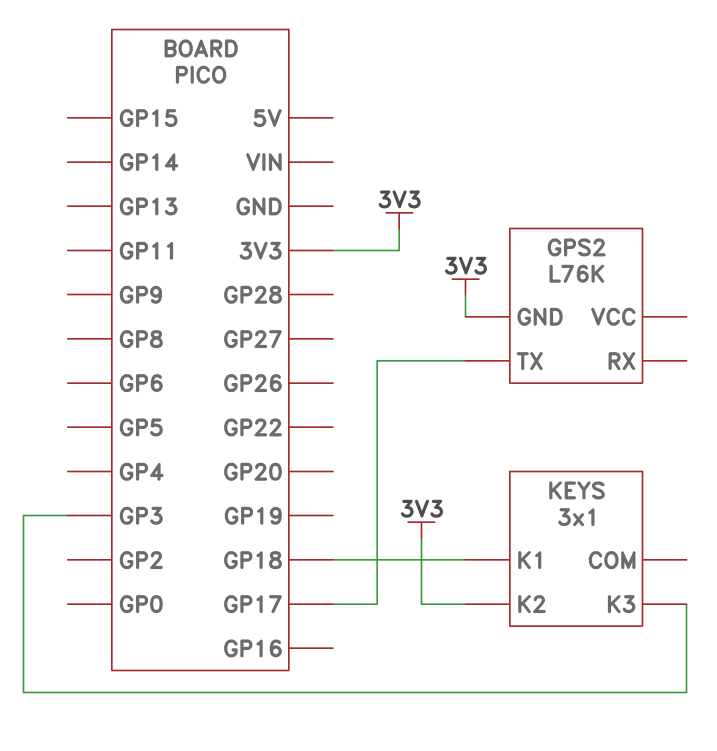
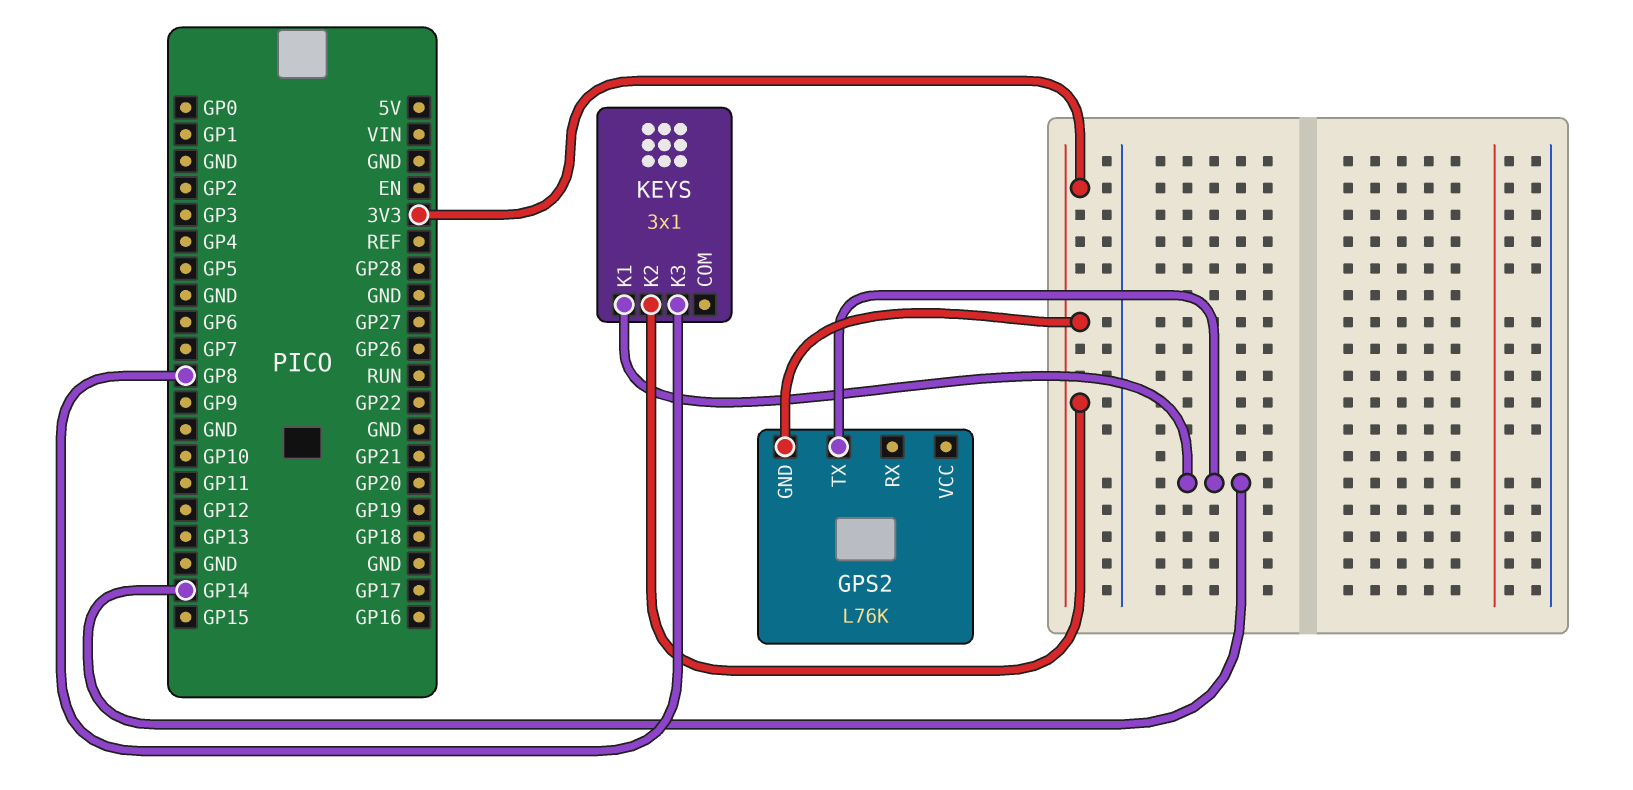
GPS2 pin TX: GP17 -> GP14
KEYS pin K1: GP18 -> GP14
KEYS pin K3: GP3 -> GP8

